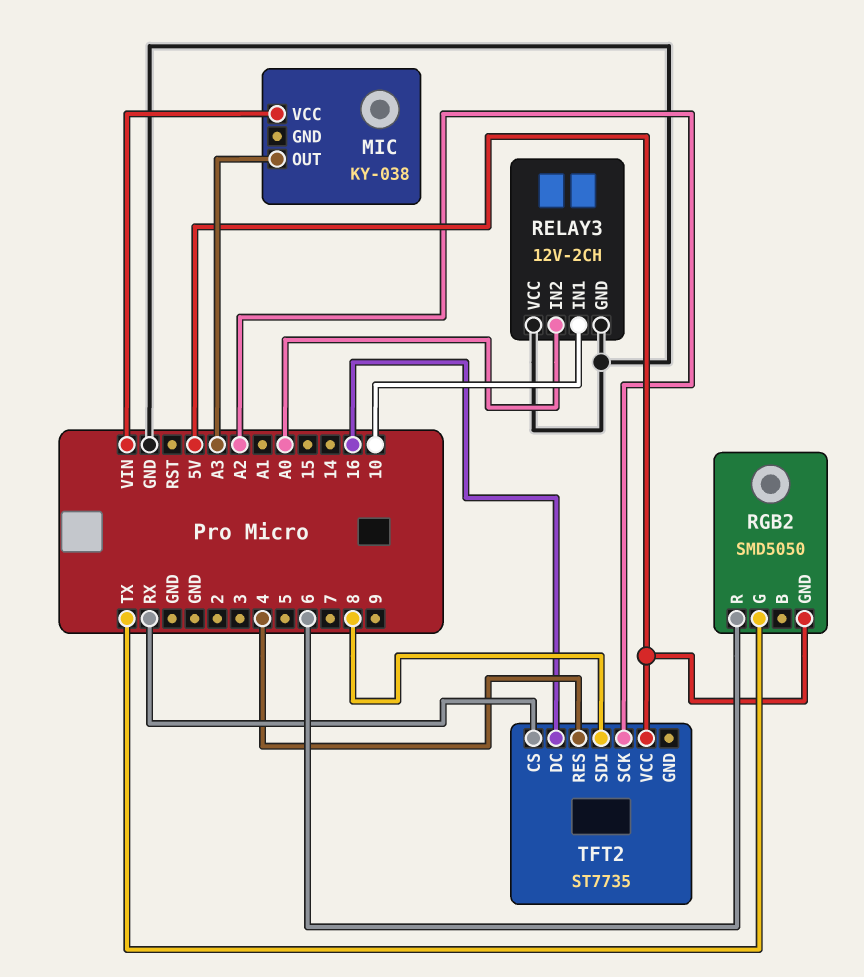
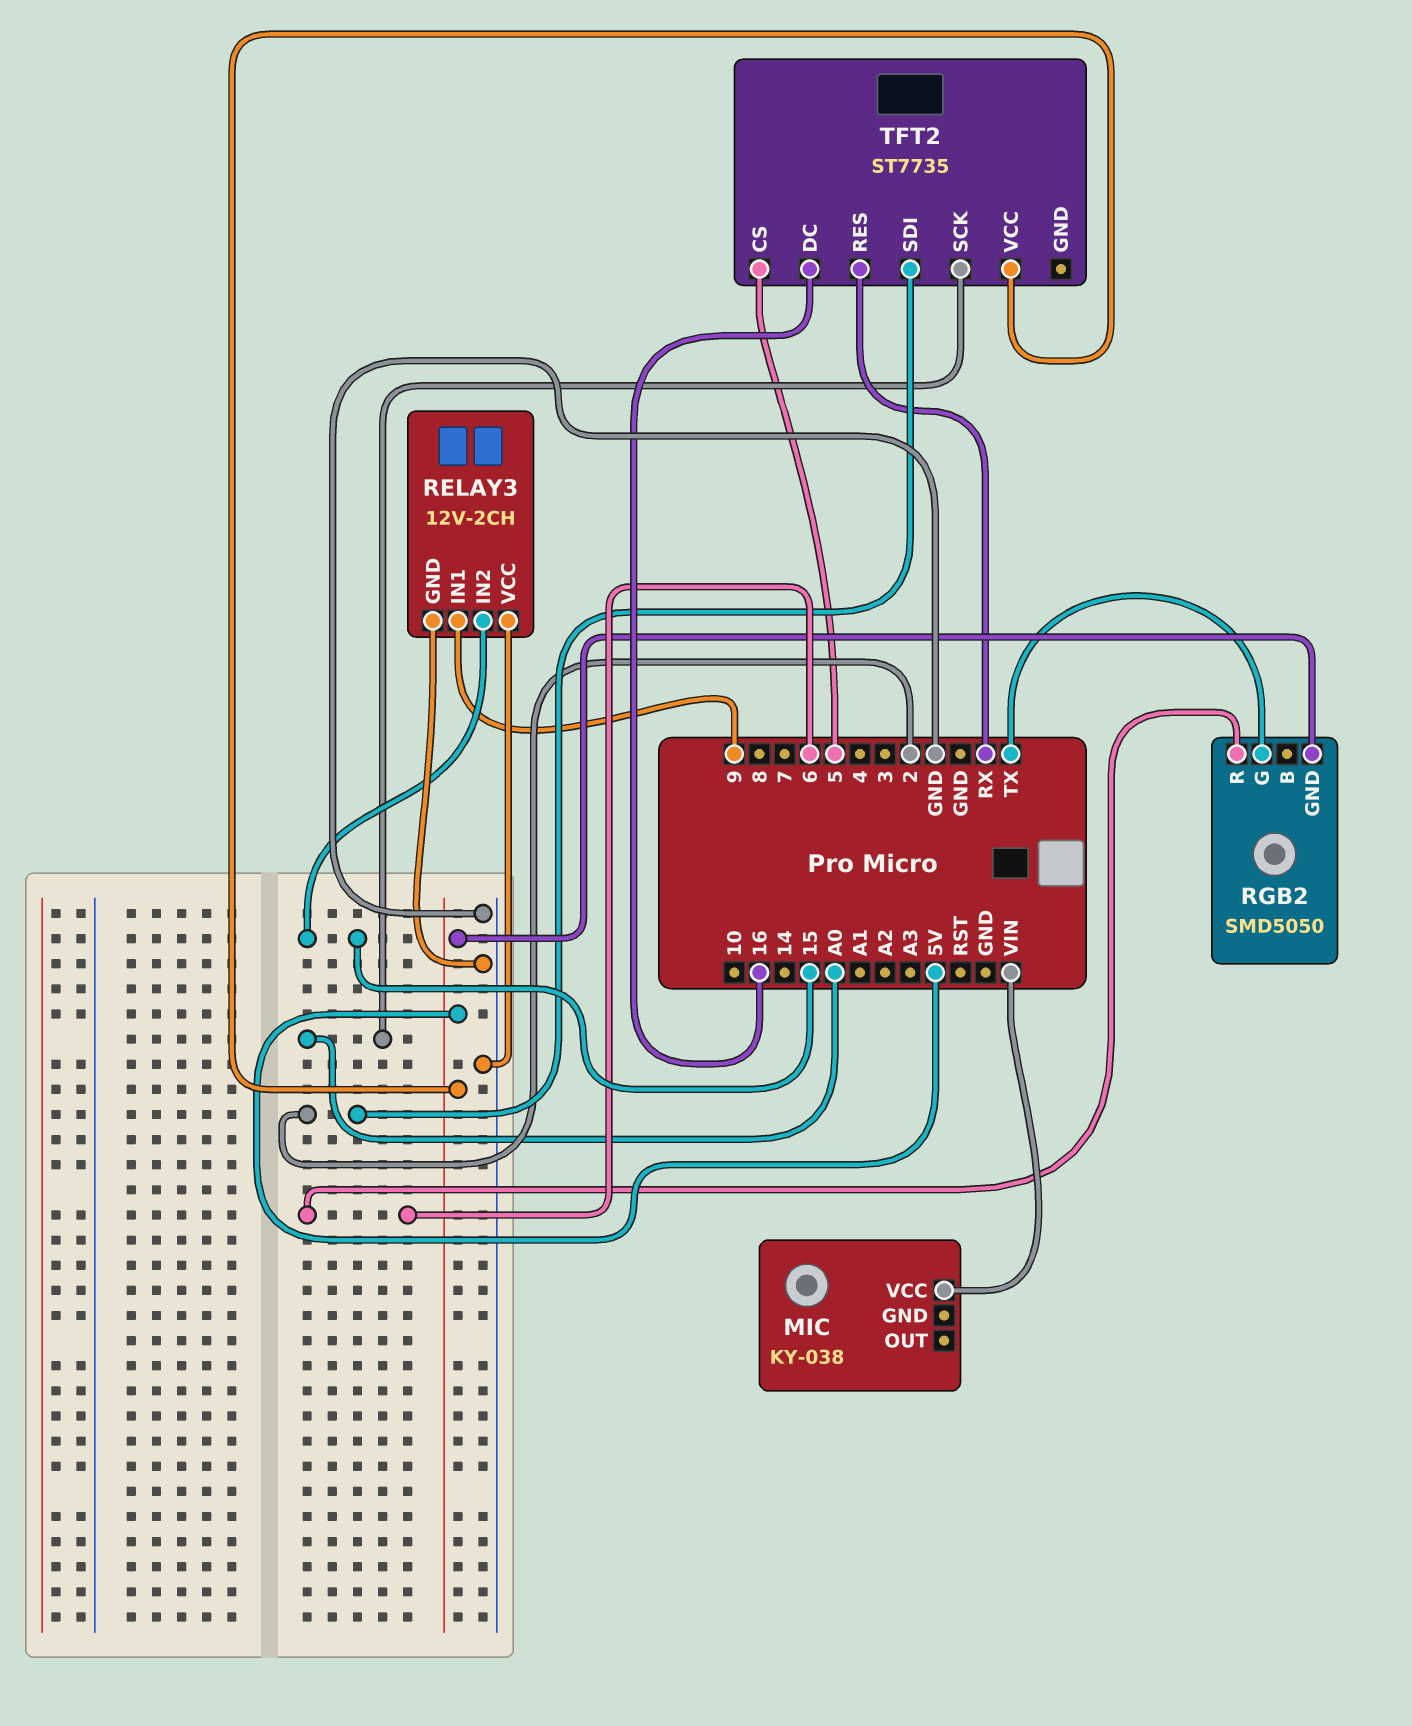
MIC pin OUT: A3 -> none
RELAY3 pin IN1: 10 -> 9
RELAY3 pin IN2: A0 -> 15
TFT2 pin CS: RX -> 5
TFT2 pin RES: 4 -> RX
TFT2 pin SCK: A2 -> A0
TFT2 pin SDI: 8 -> 2

